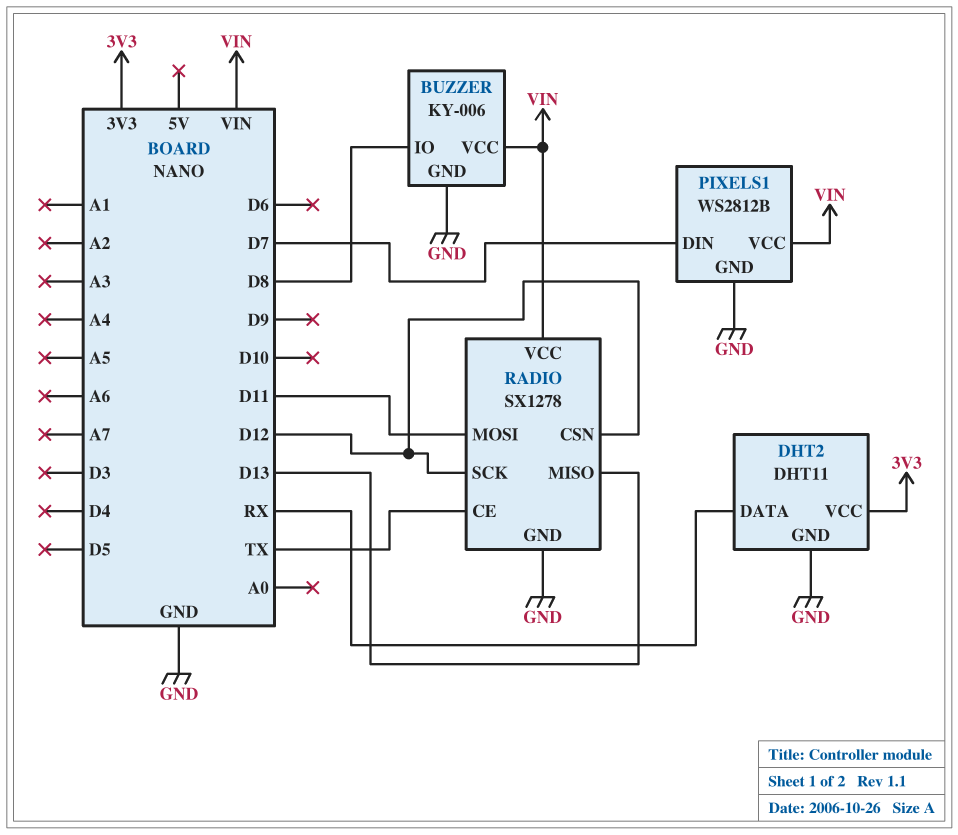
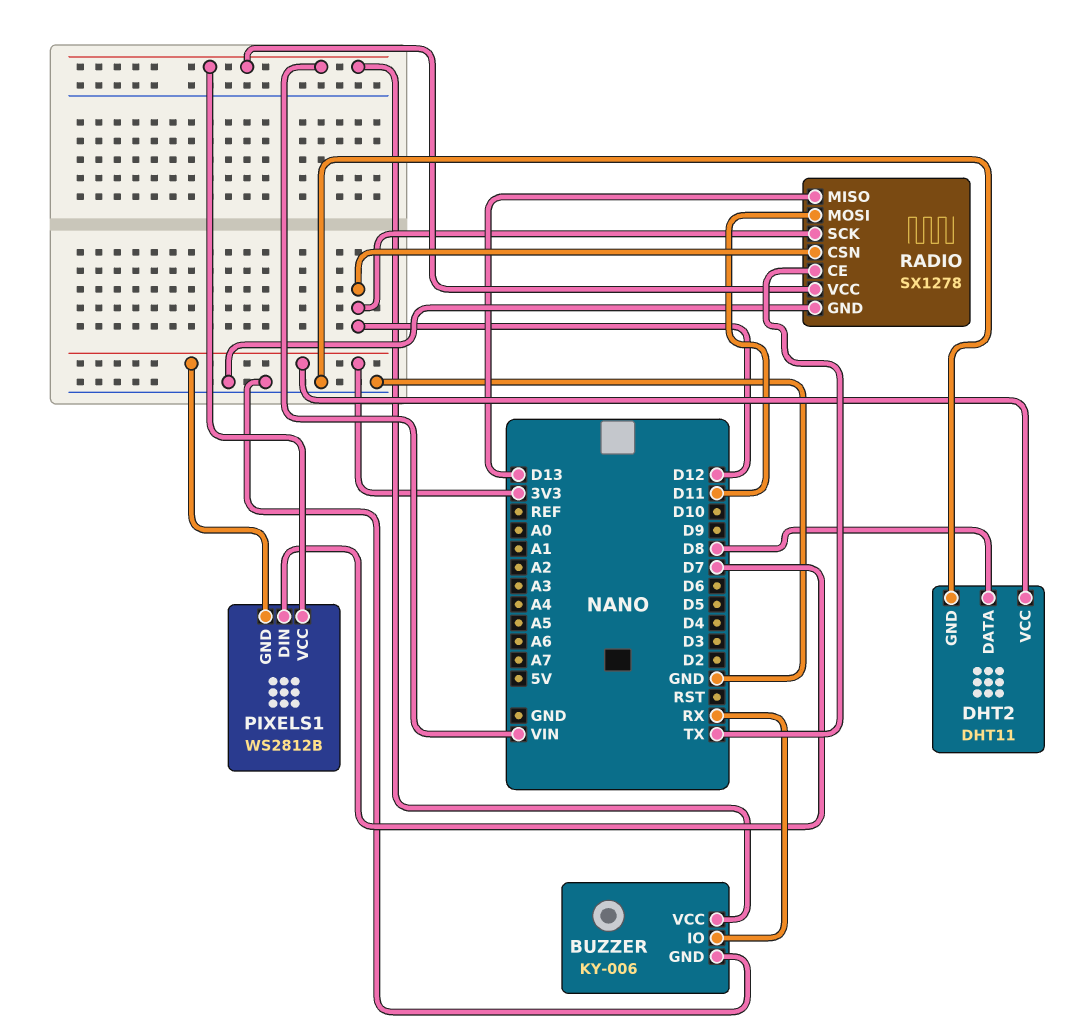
BUZZER pin IO: D8 -> RX
DHT2 pin DATA: RX -> D8
PIXELS1 pin GND: GND -> 3V3

